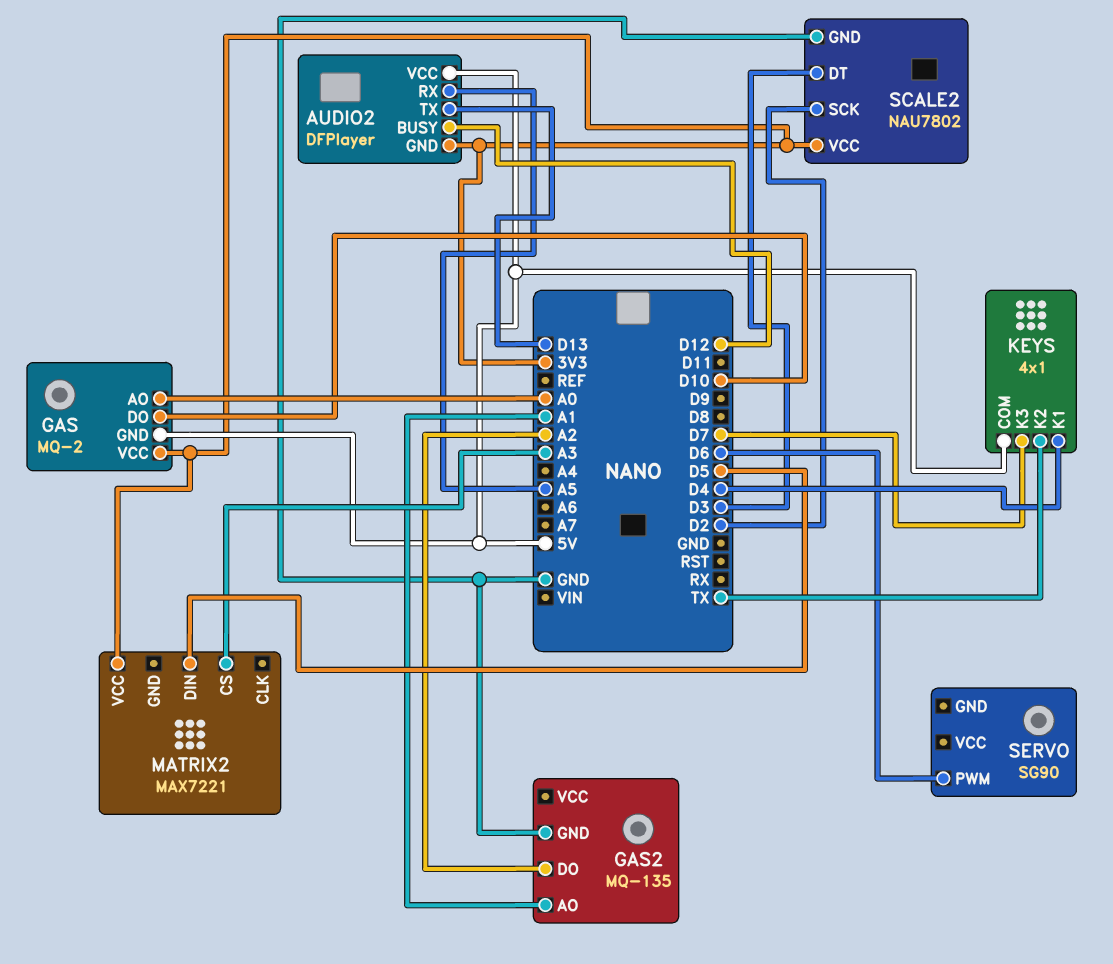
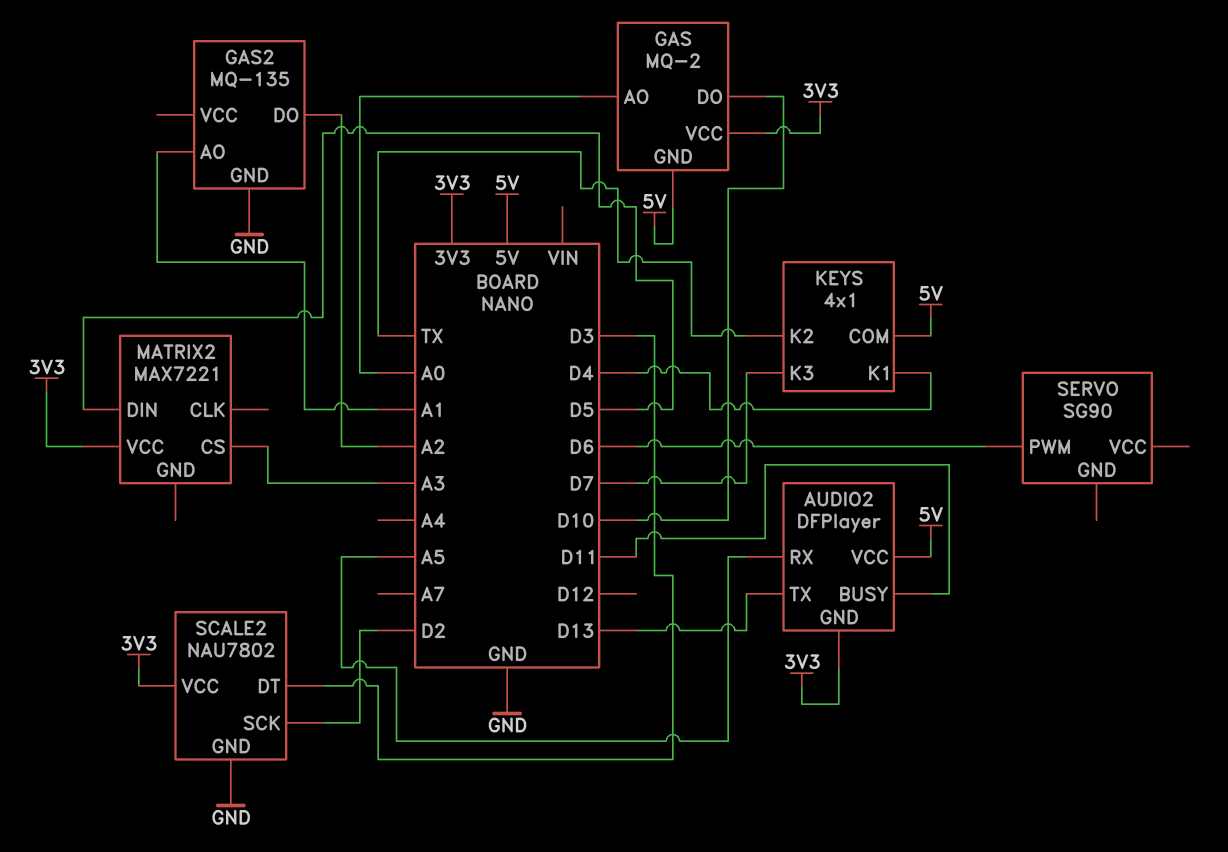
AUDIO2 pin BUSY: D12 -> D11

